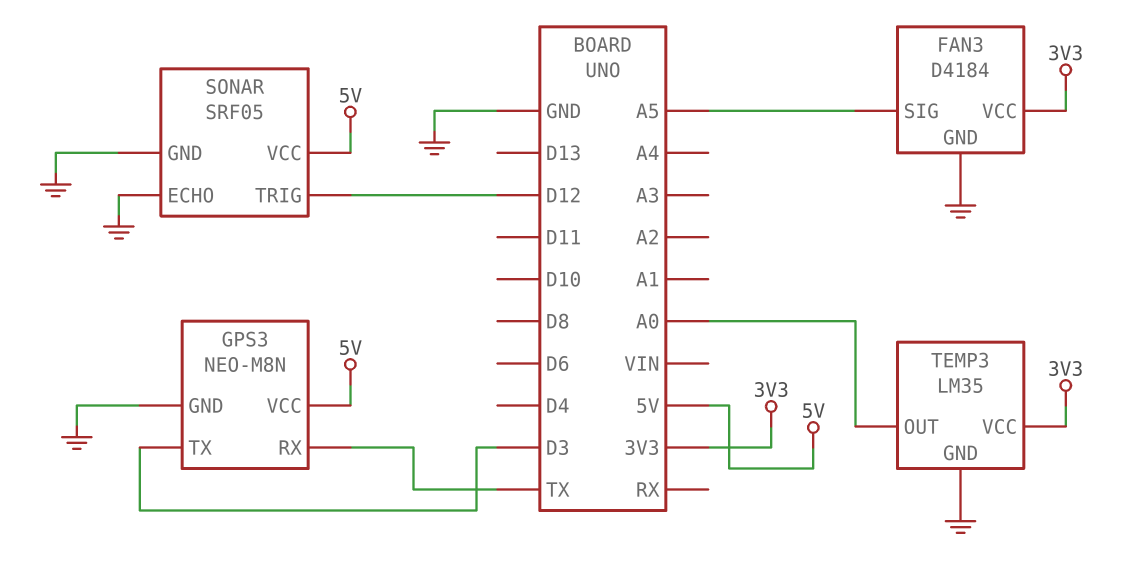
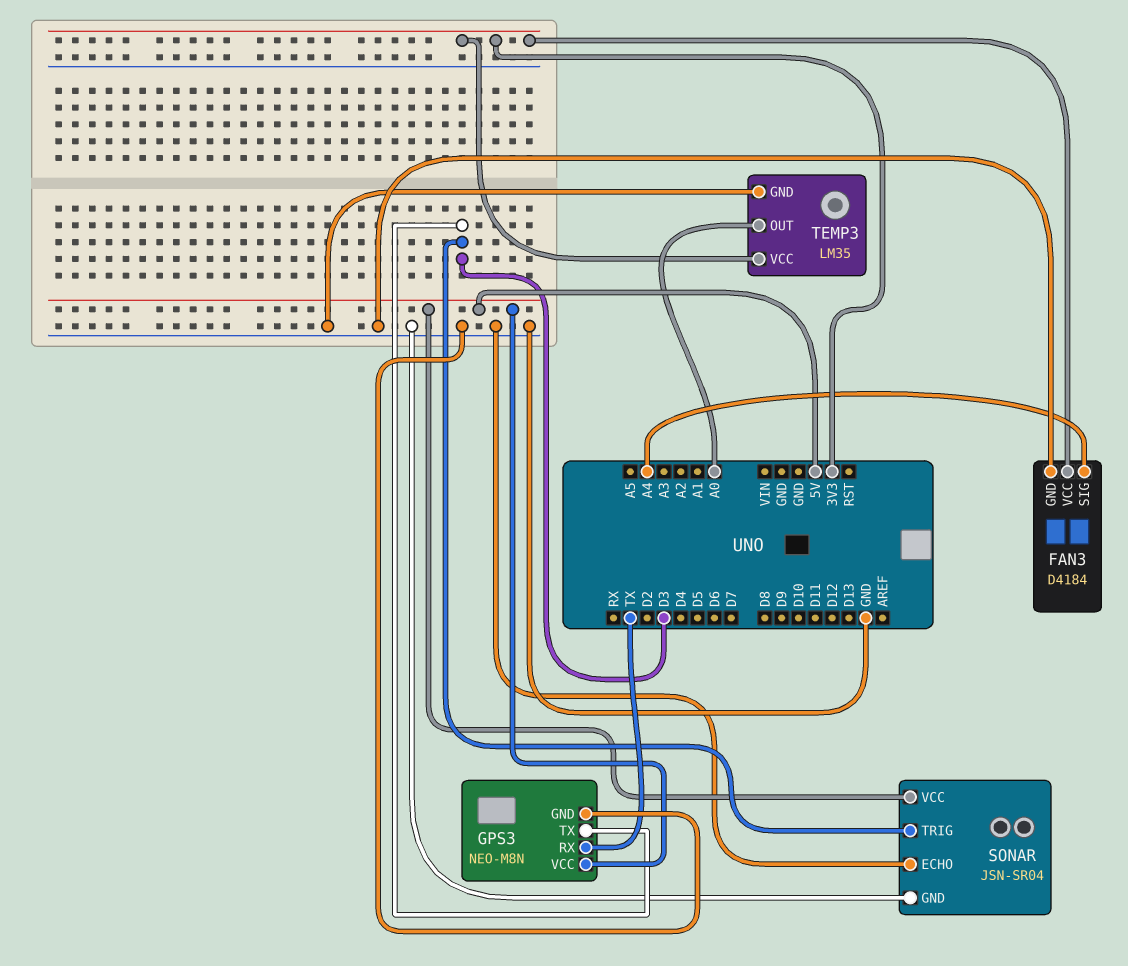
FAN3 pin SIG: A5 -> A4
SONAR: SRF05 -> JSN-SR04
SONAR pin TRIG: D12 -> D3

